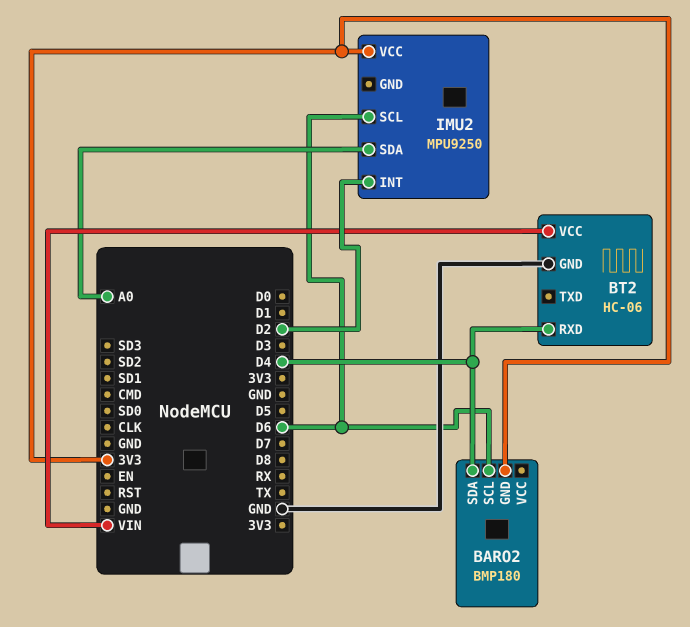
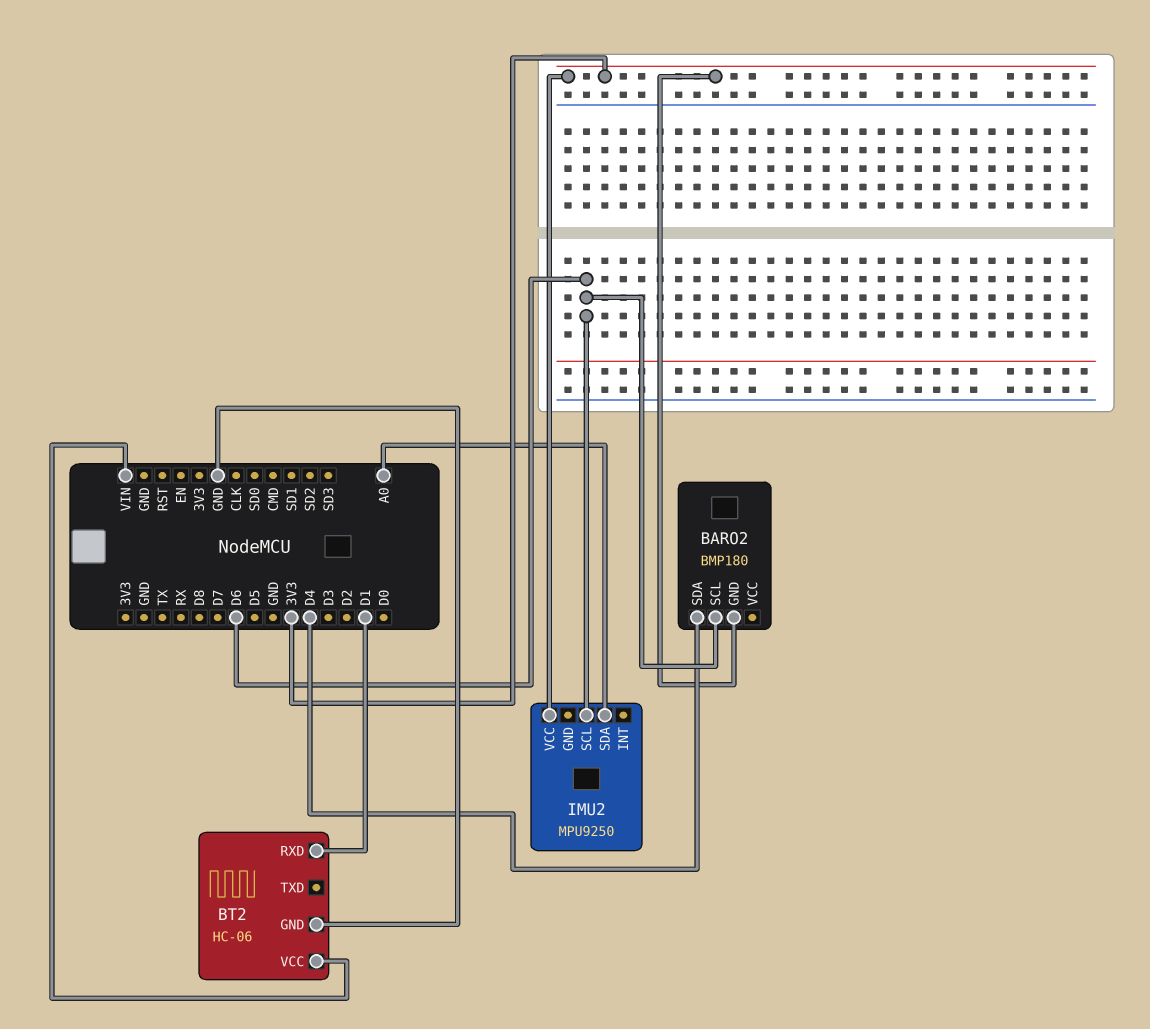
BT2 pin RXD: D4 -> D1
IMU2 pin INT: D2 -> none

